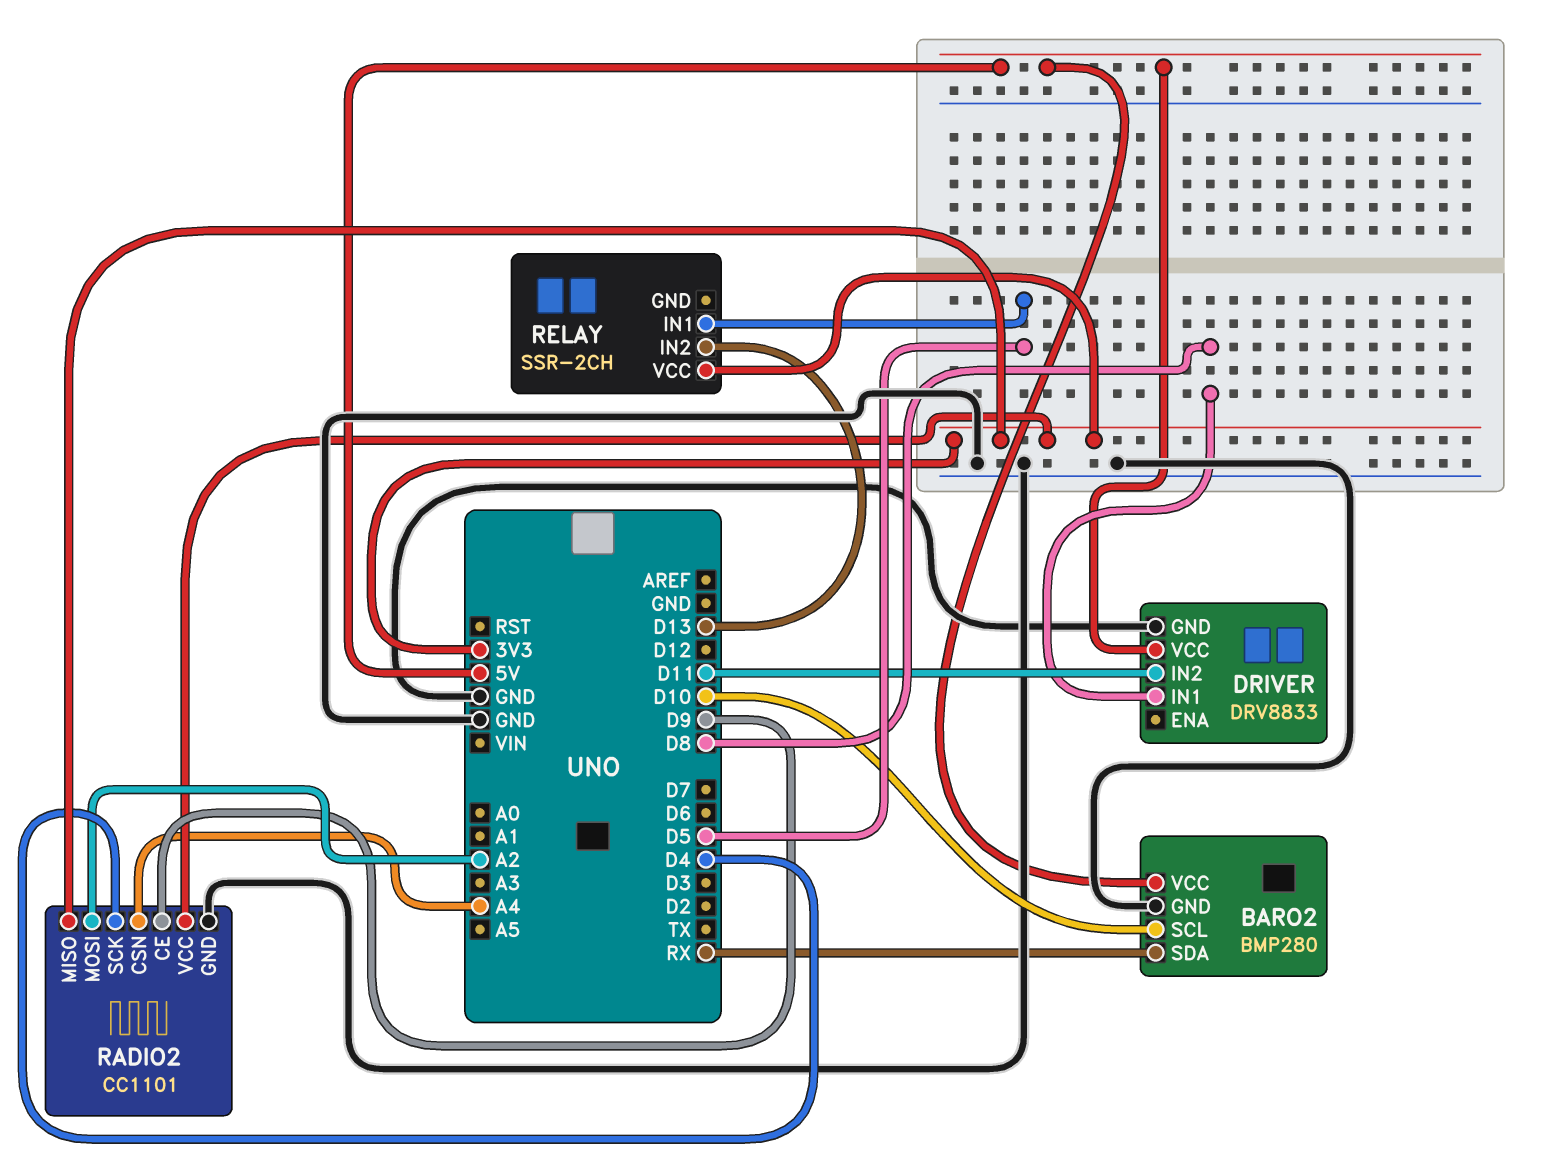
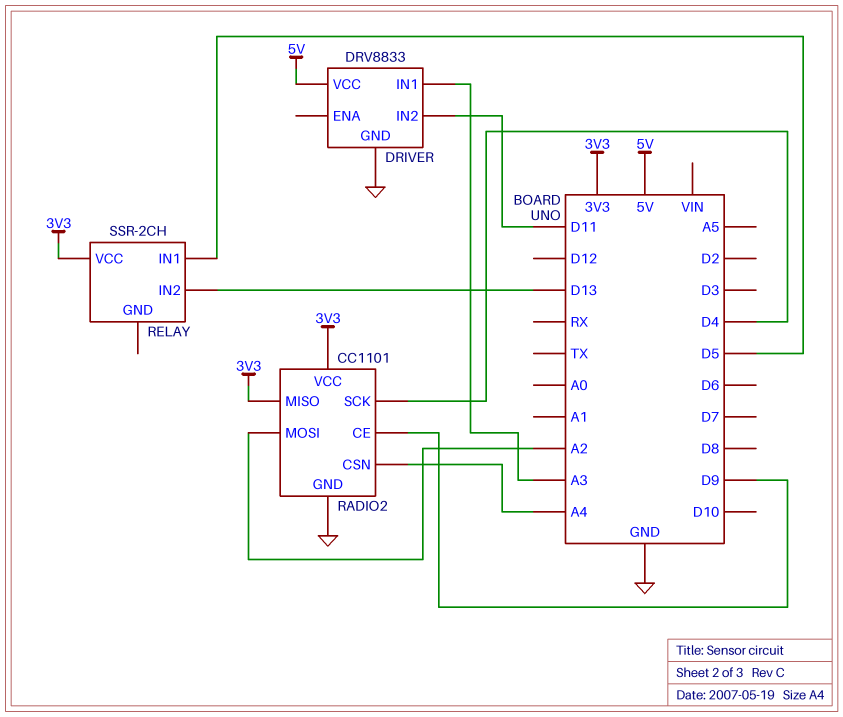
BARO2: BMP280 -> none
BARO2 pin GND: GND -> none
BARO2 pin SCL: D10 -> none
BARO2 pin SDA: RX -> none
BARO2 pin VCC: 5V -> none
DRIVER pin IN1: D8 -> A3

